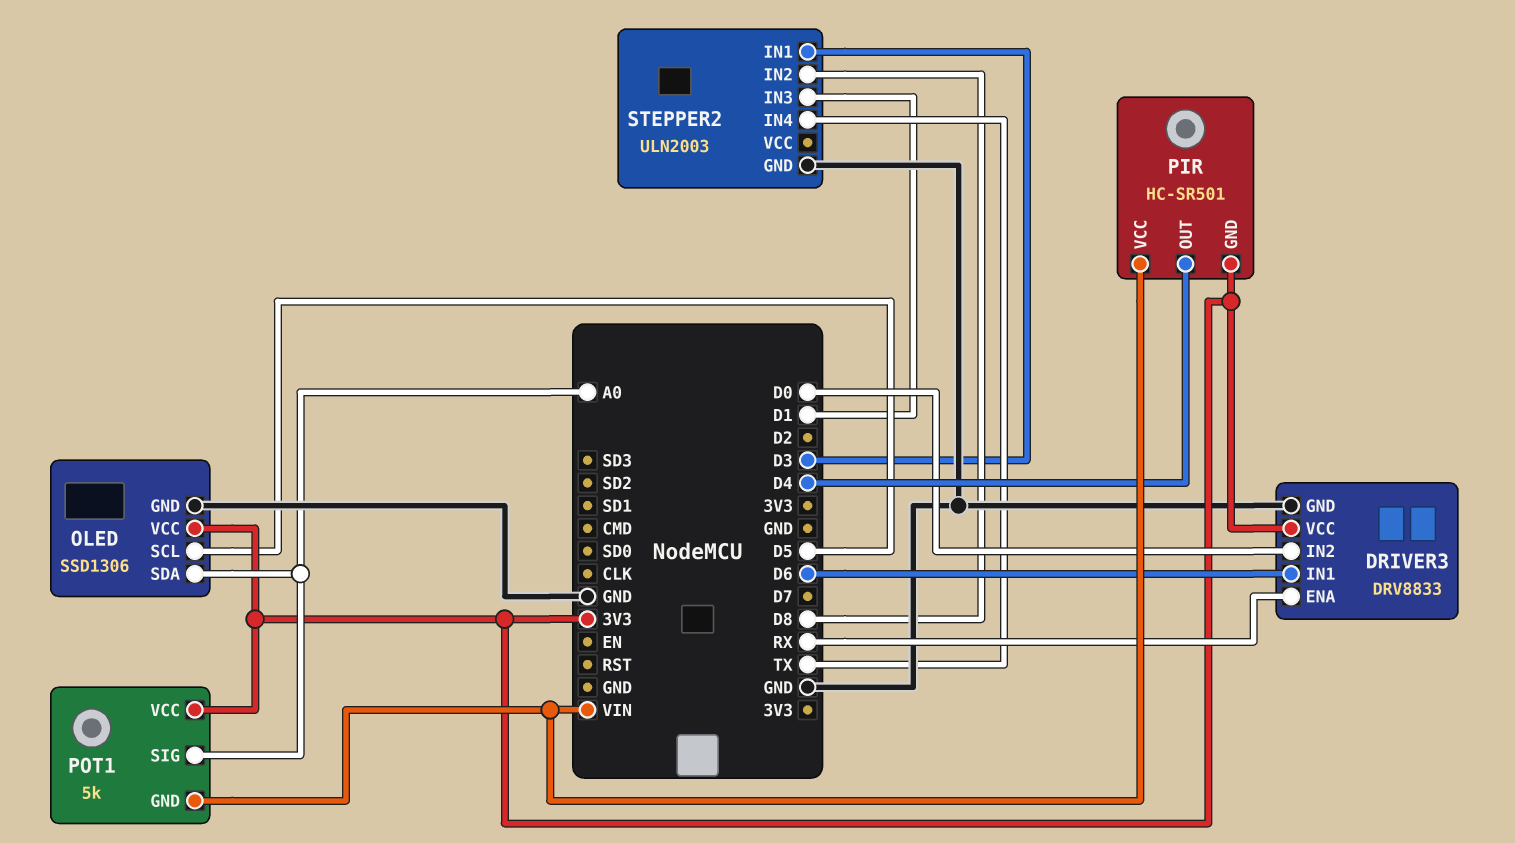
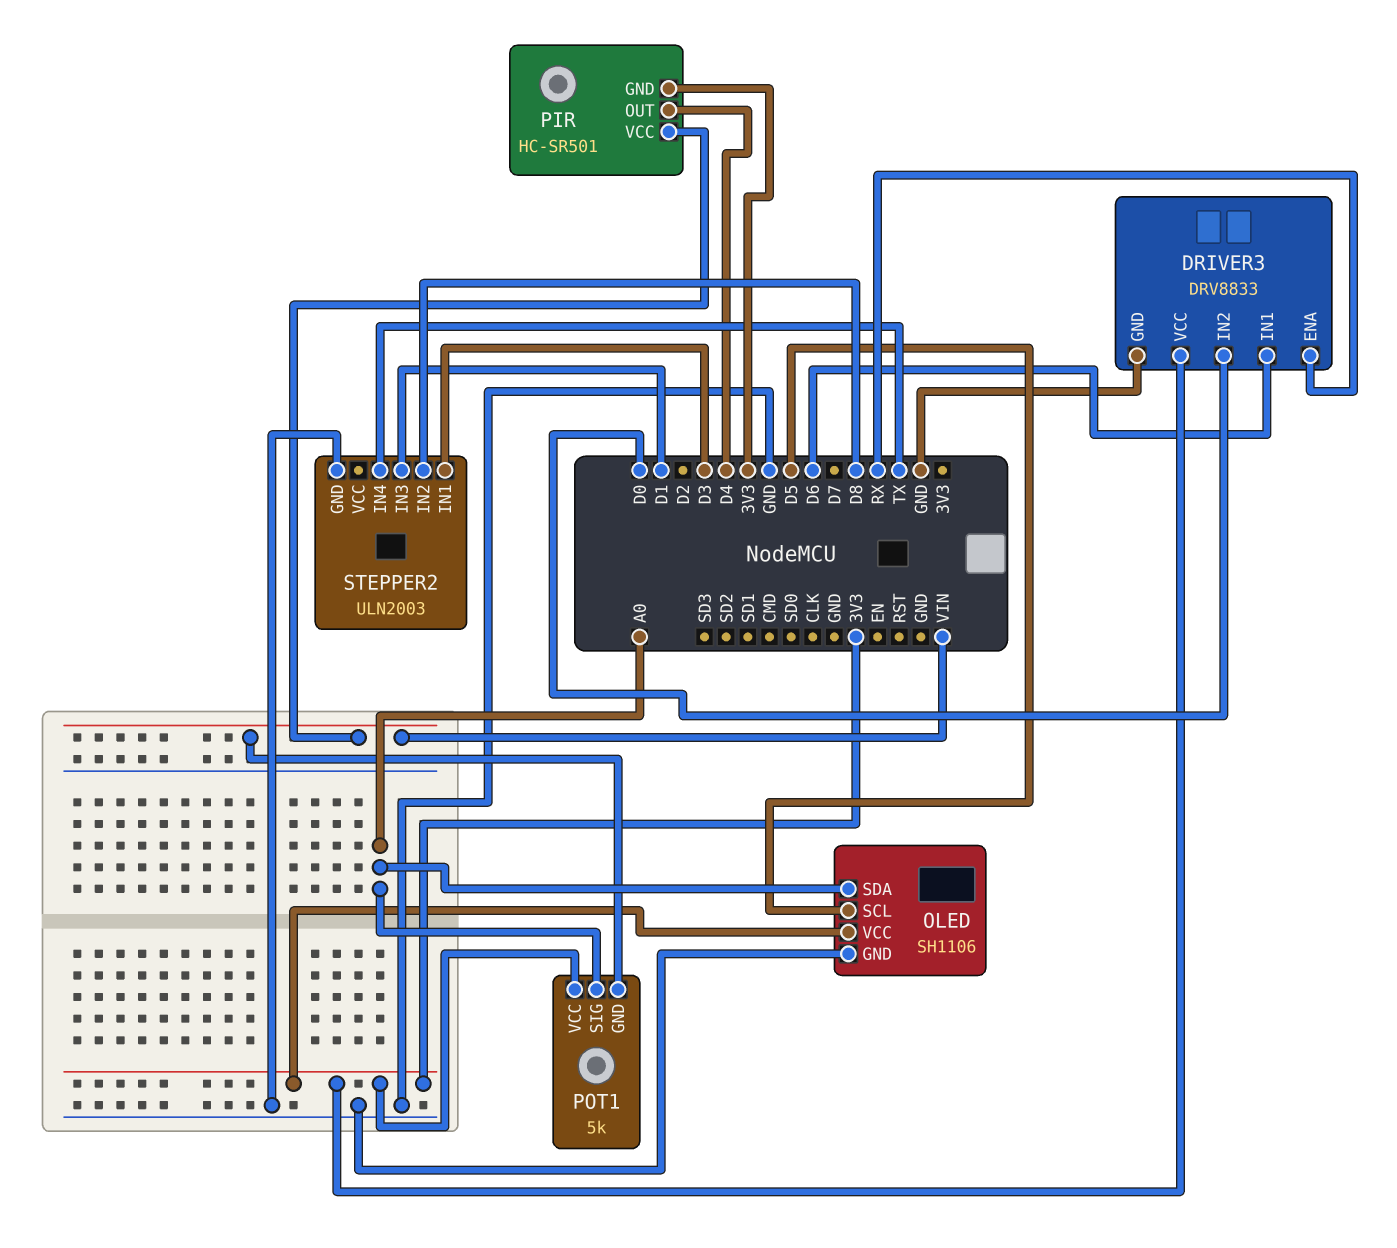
OLED: SSD1306 -> SH1106

